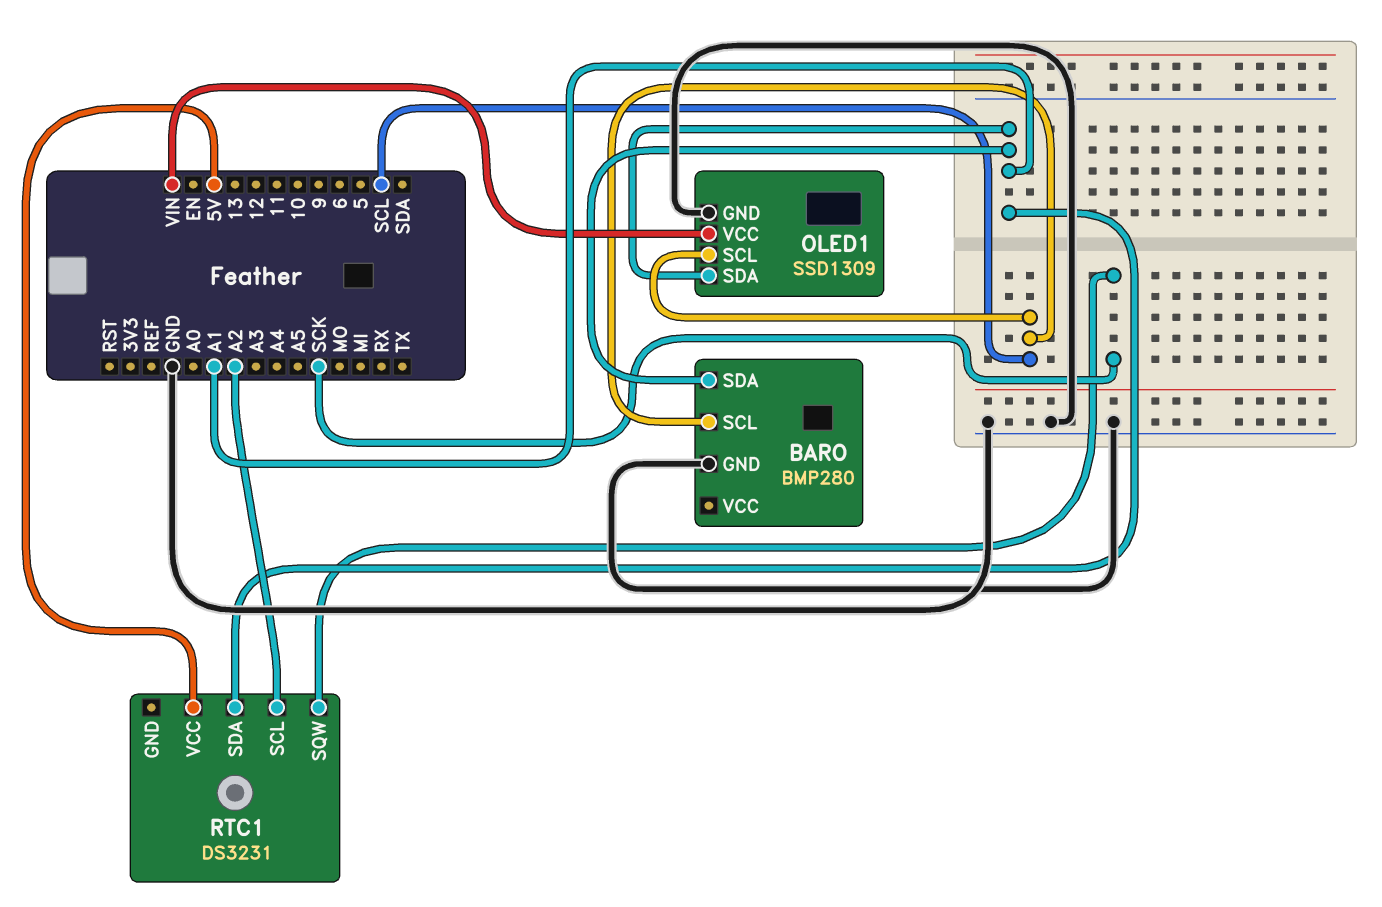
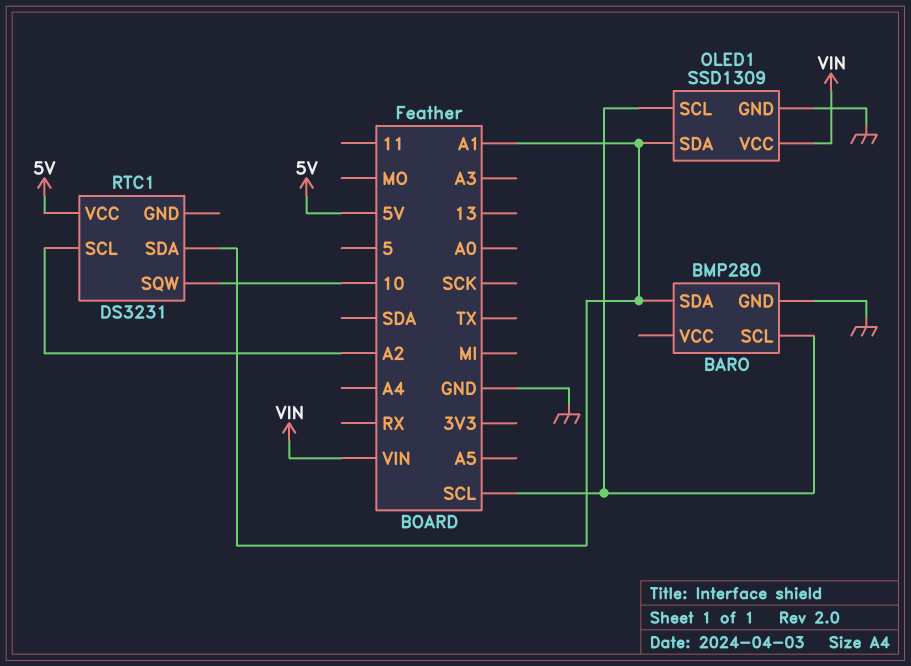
RTC1 pin SQW: SCK -> 10

